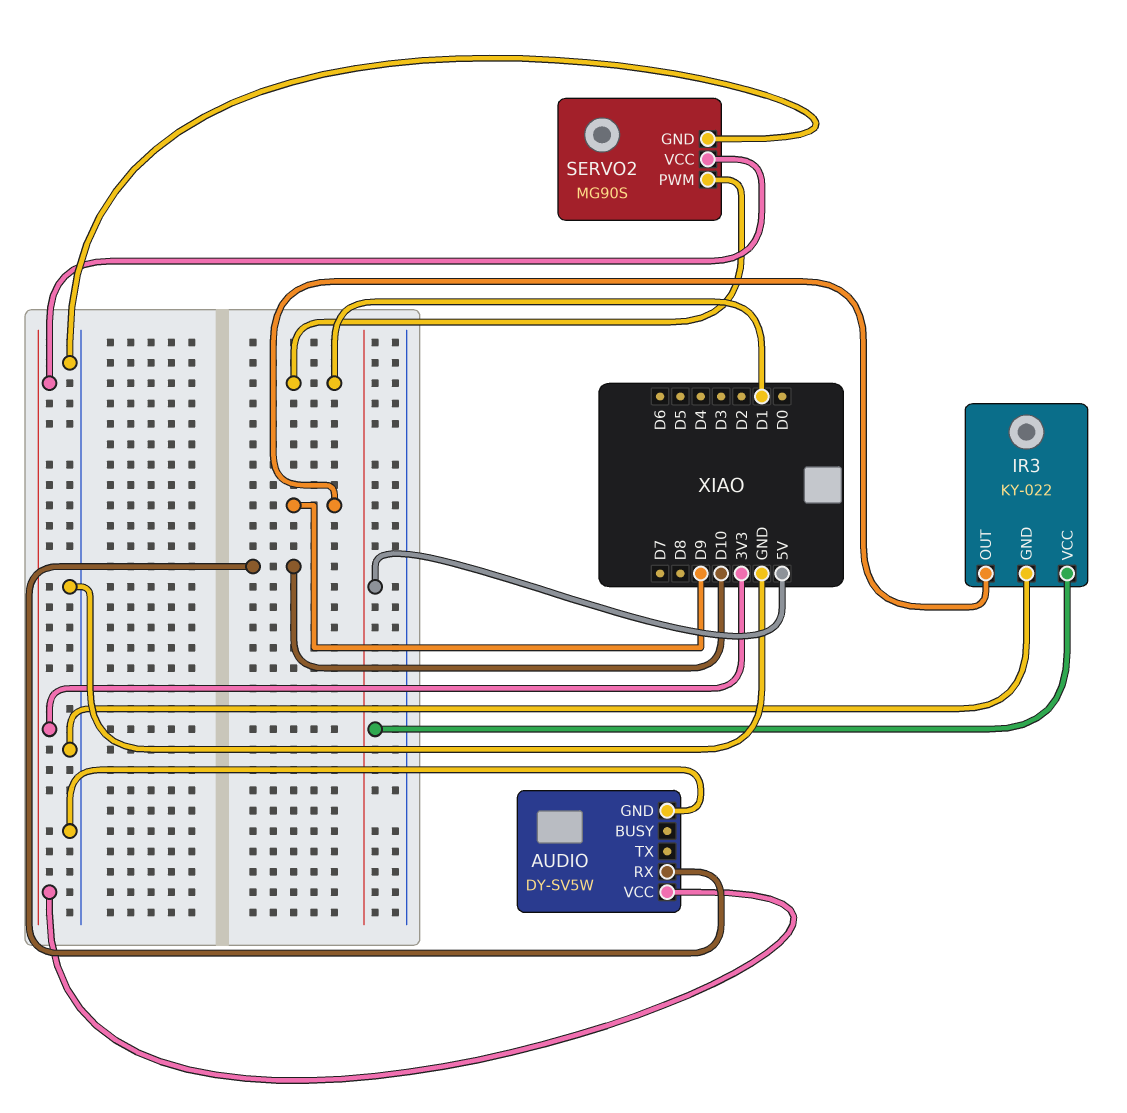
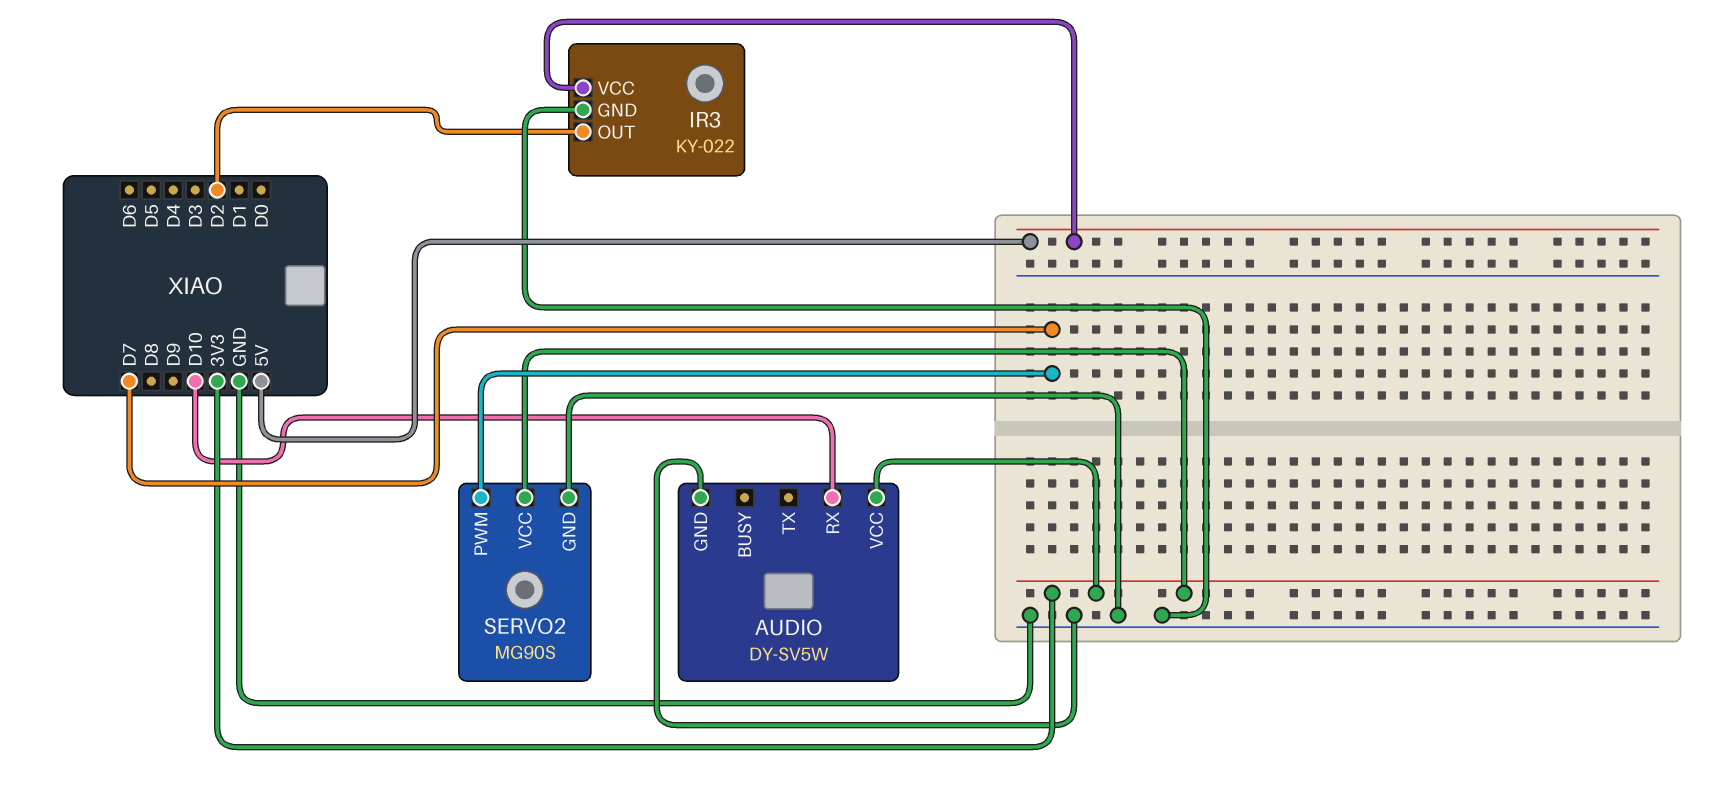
IR3 pin OUT: D9 -> D2
SERVO2 pin PWM: D1 -> D7

